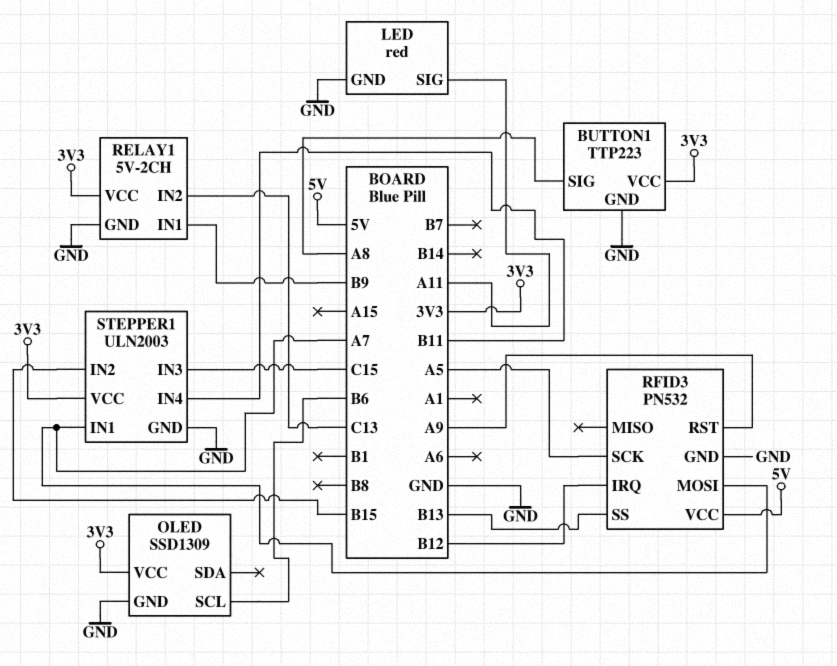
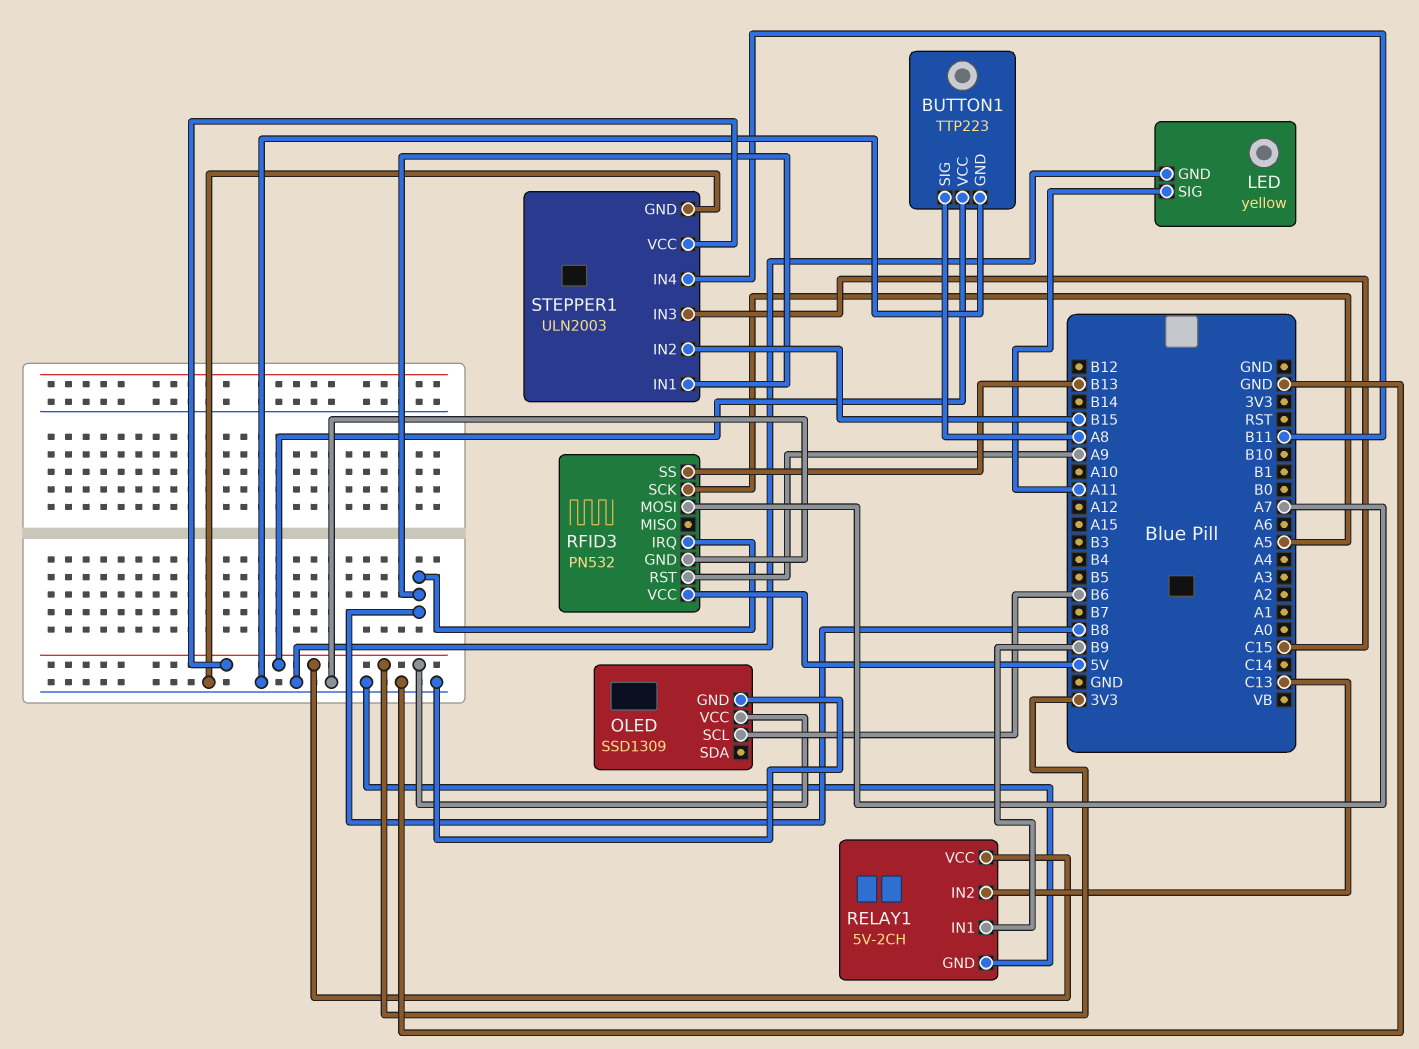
LED: red -> yellow
RFID3 pin IRQ: B12 -> B8
STEPPER1 pin IN1: A7 -> B8

